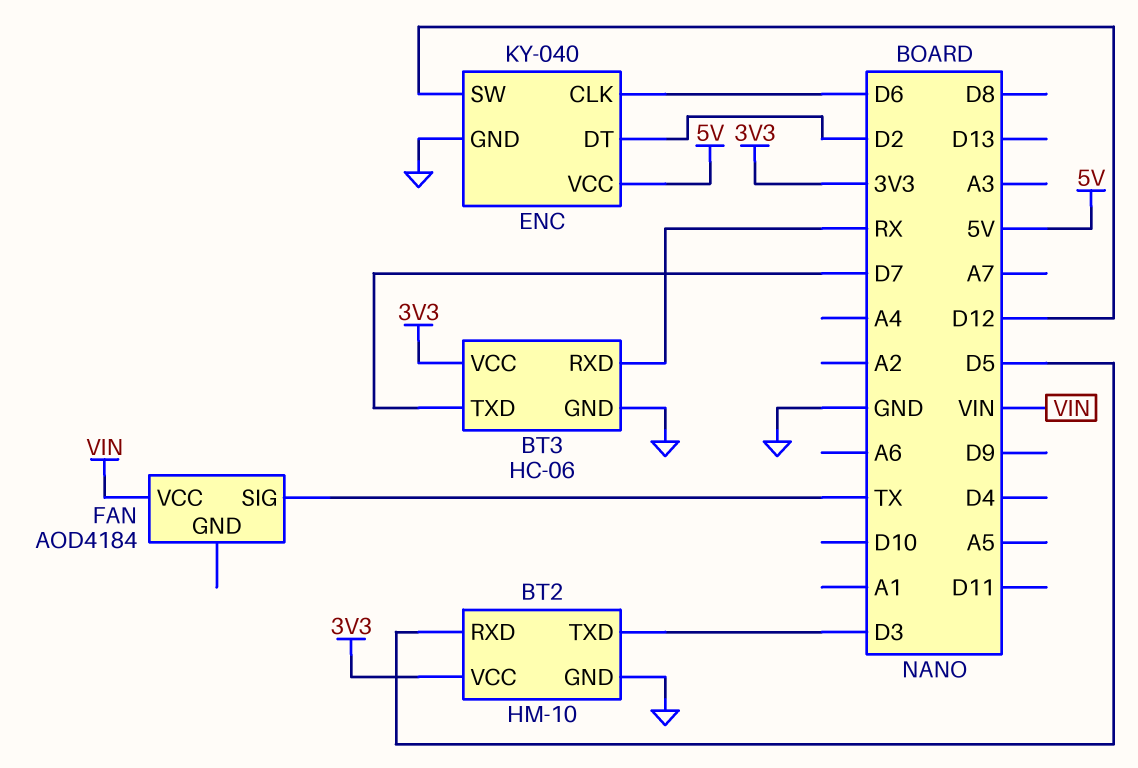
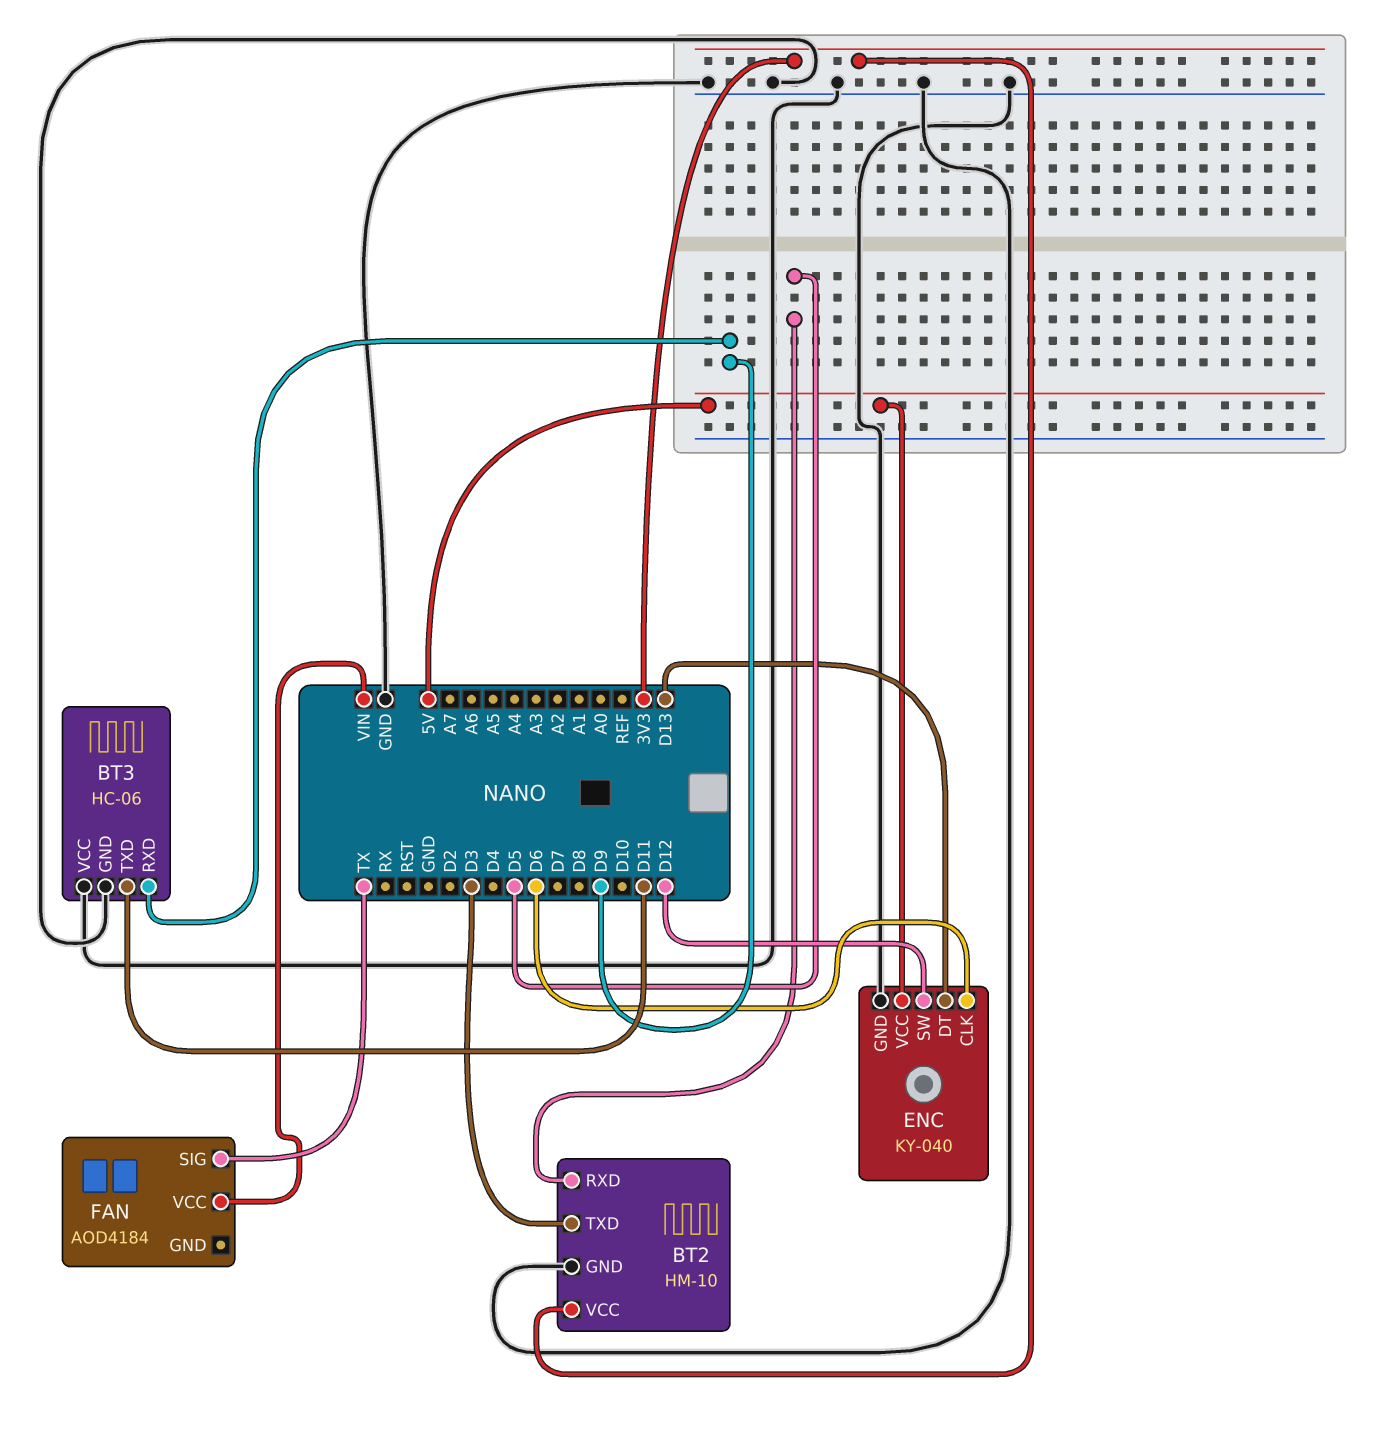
BT3 pin RXD: RX -> D9
BT3 pin TXD: D7 -> D11
BT3 pin VCC: 3V3 -> GND
ENC pin DT: D2 -> D13

